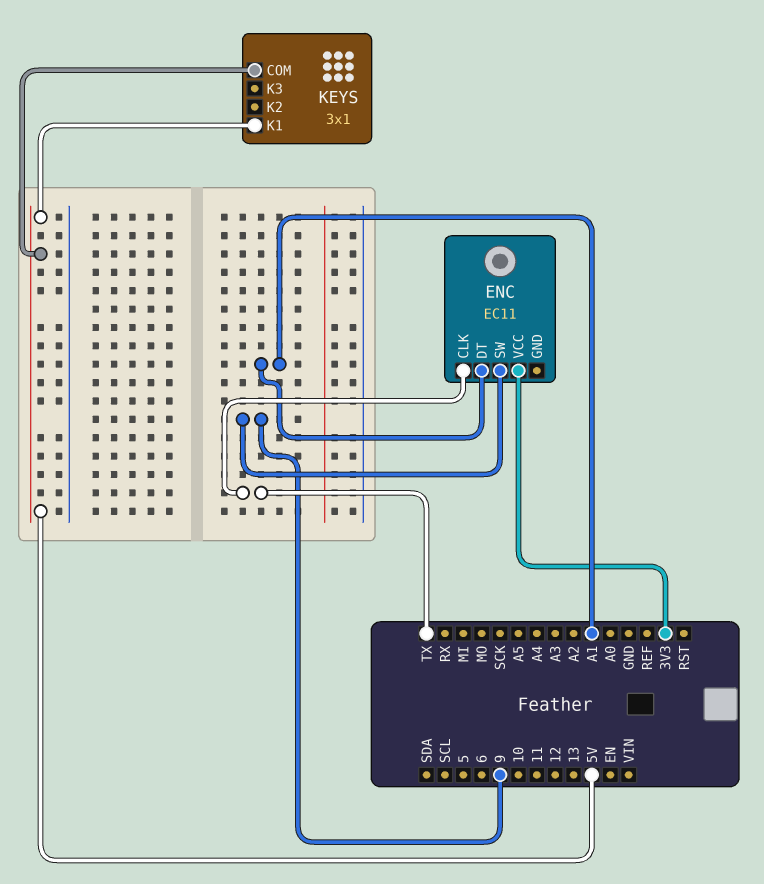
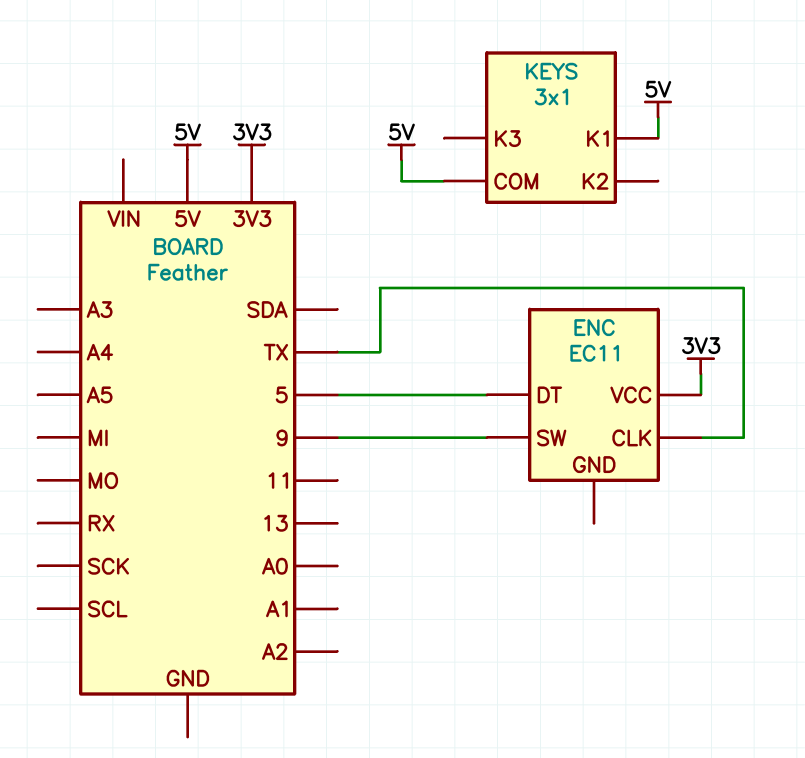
ENC pin DT: A1 -> 5

